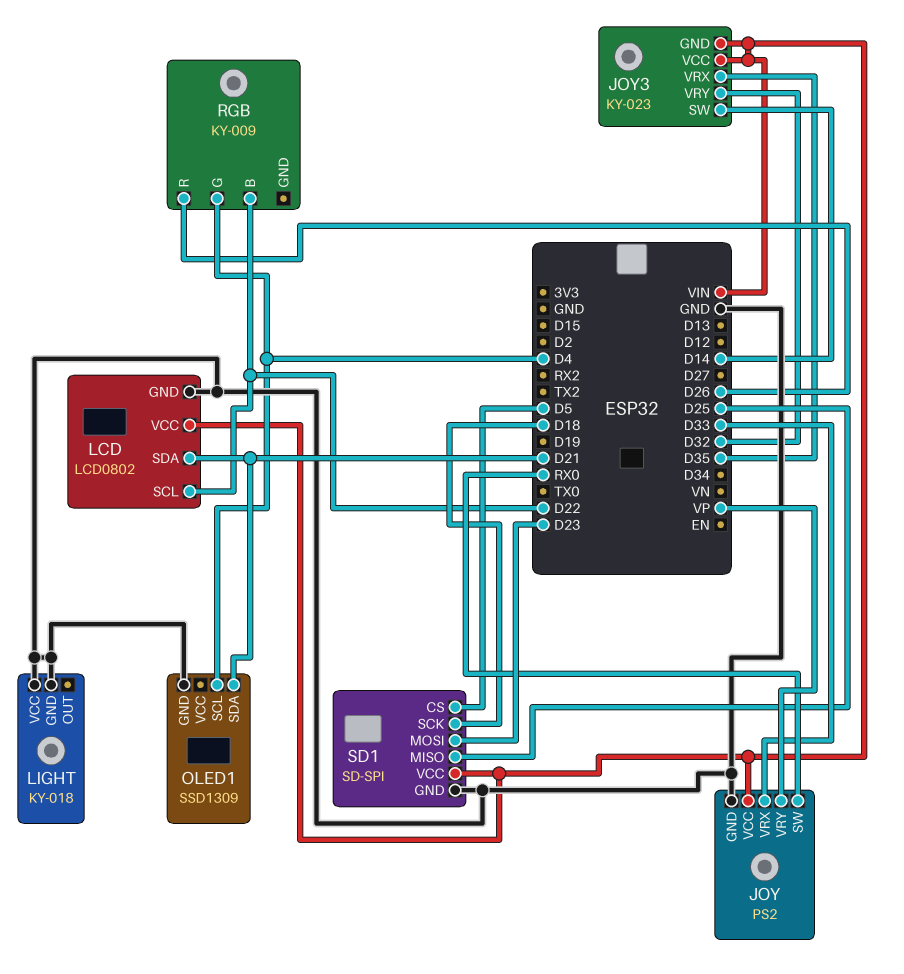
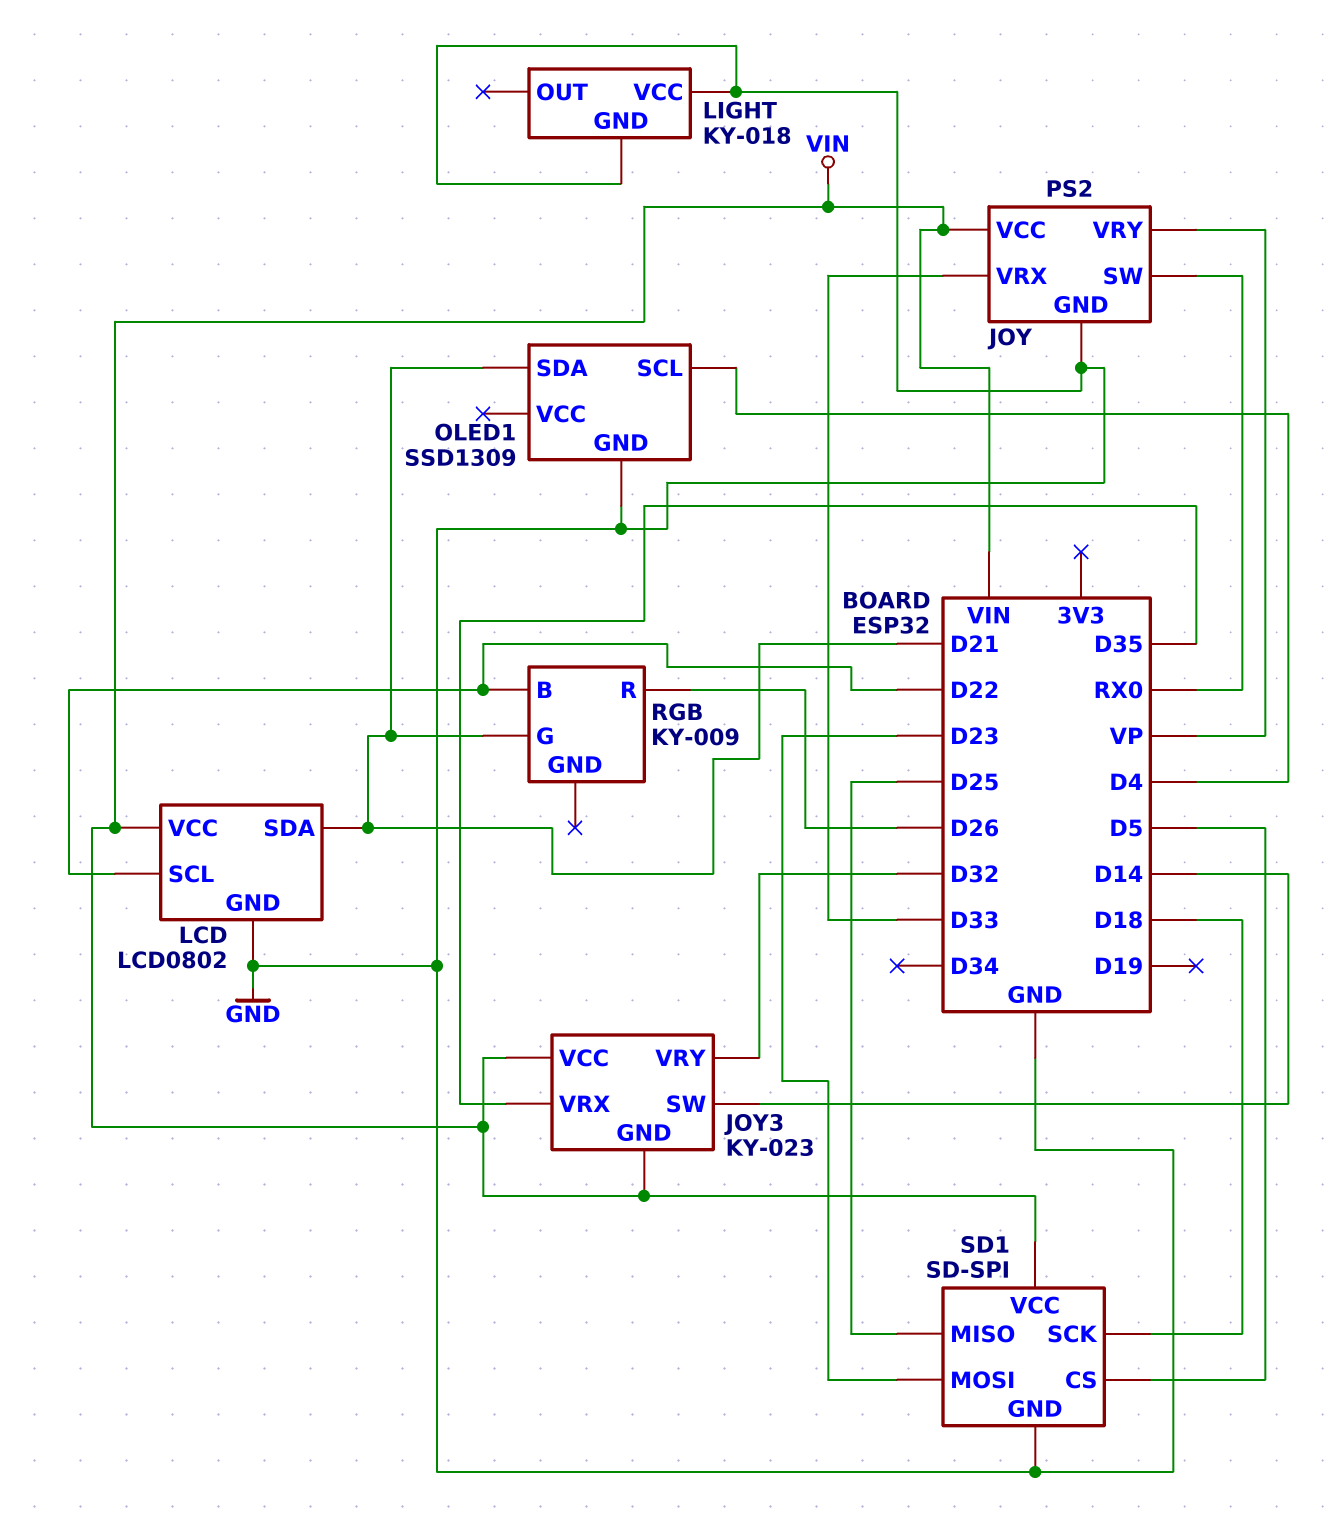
RGB pin G: D4 -> D21

